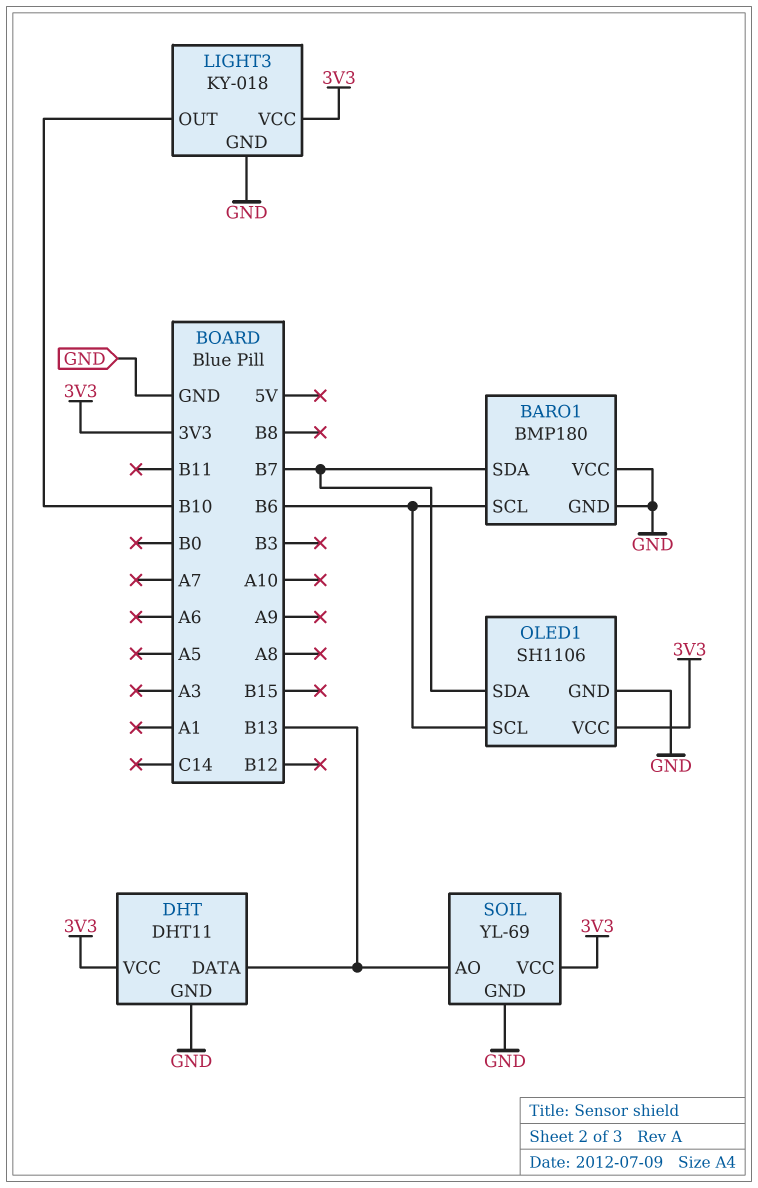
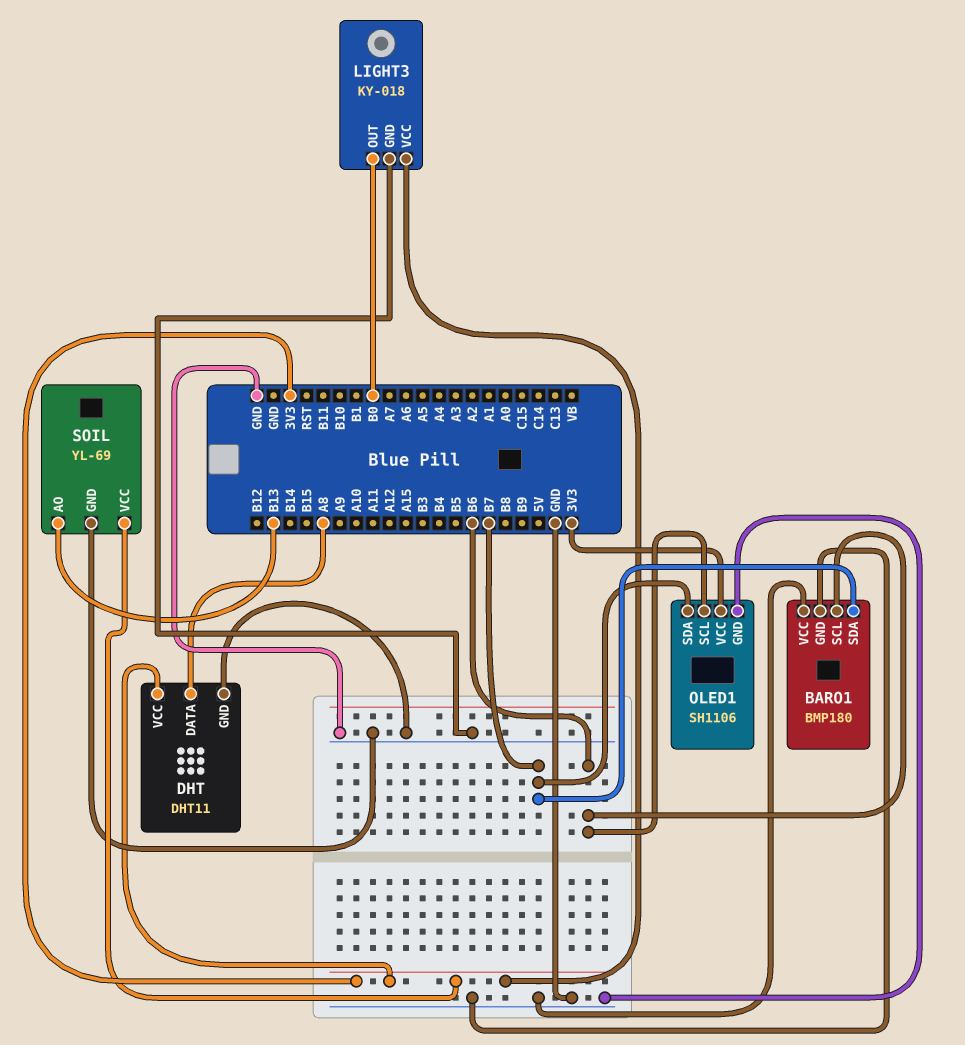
DHT pin DATA: B13 -> A8
LIGHT3 pin OUT: B10 -> B0

